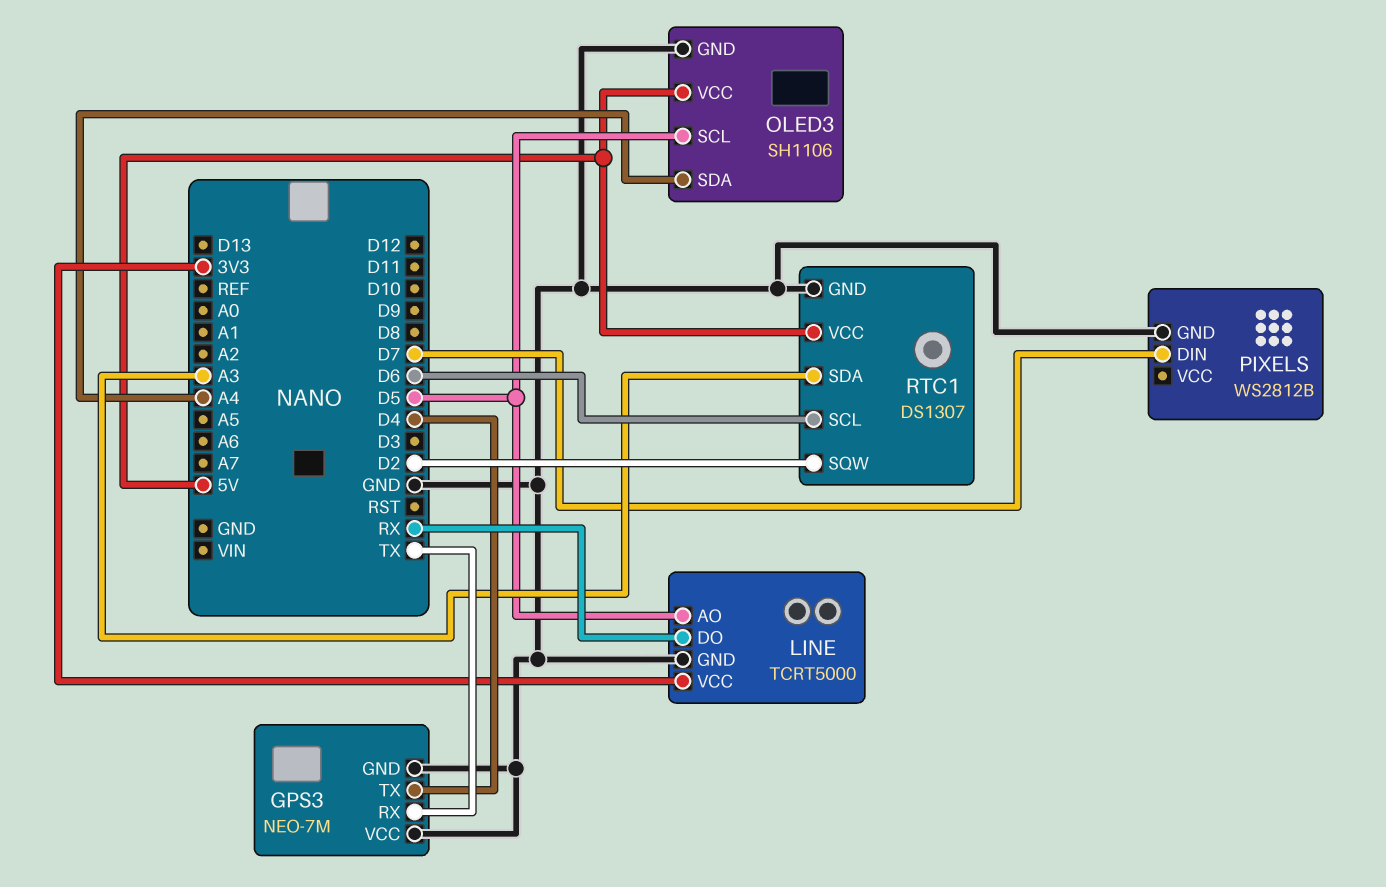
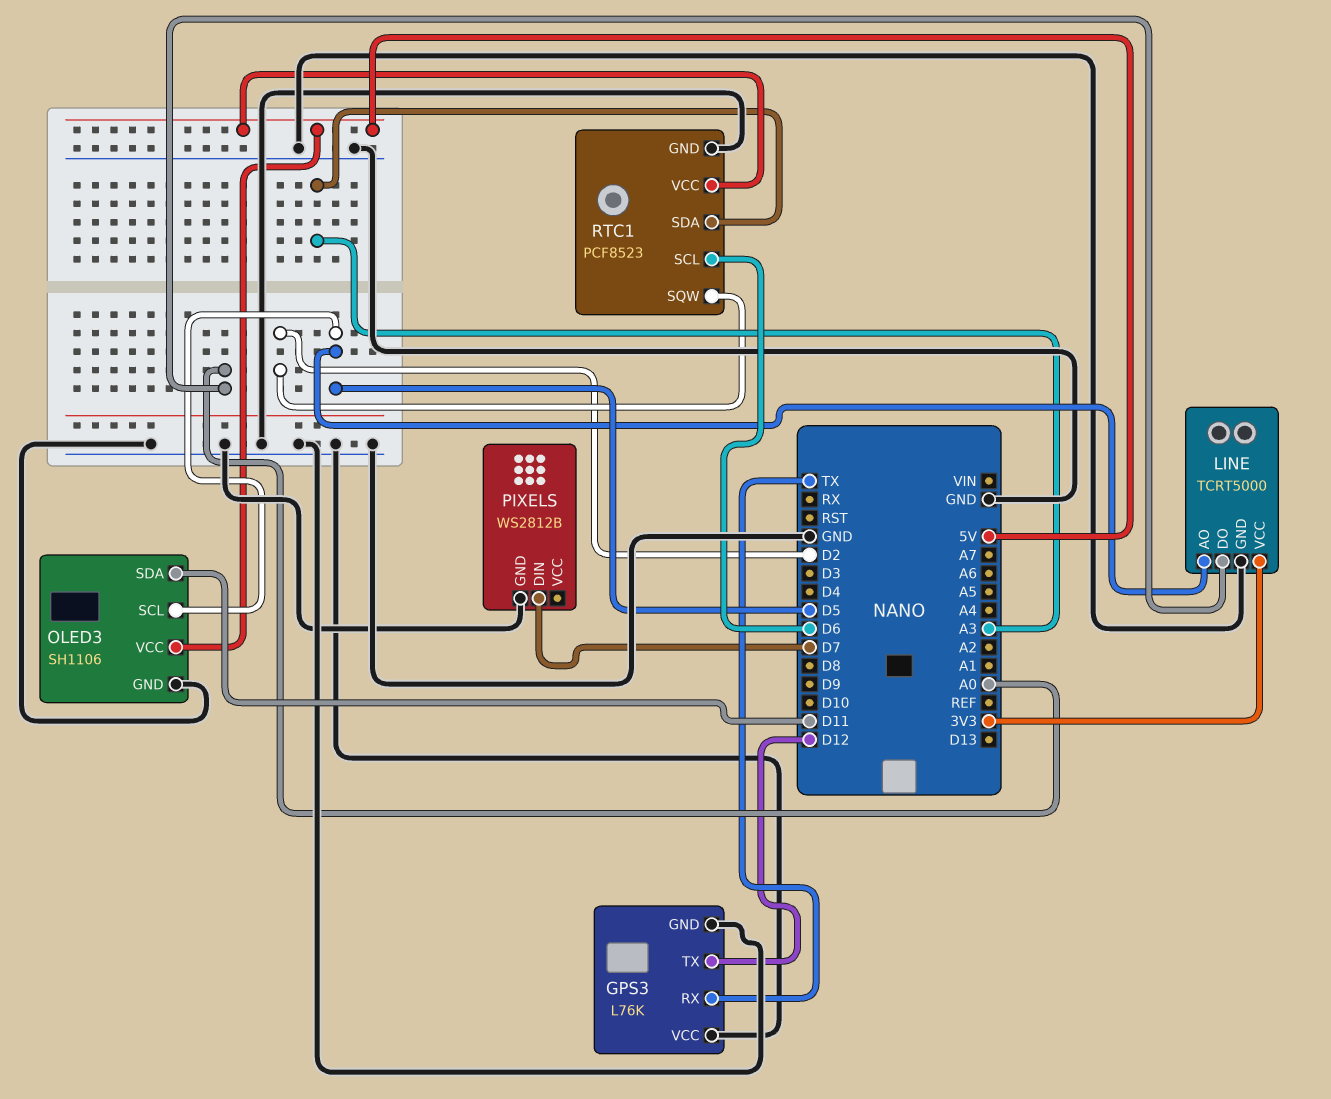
GPS3: NEO-7M -> L76K
GPS3 pin TX: D4 -> D12
LINE pin DO: RX -> A0
OLED3 pin SDA: A4 -> D11
RTC1: DS1307 -> PCF8523

